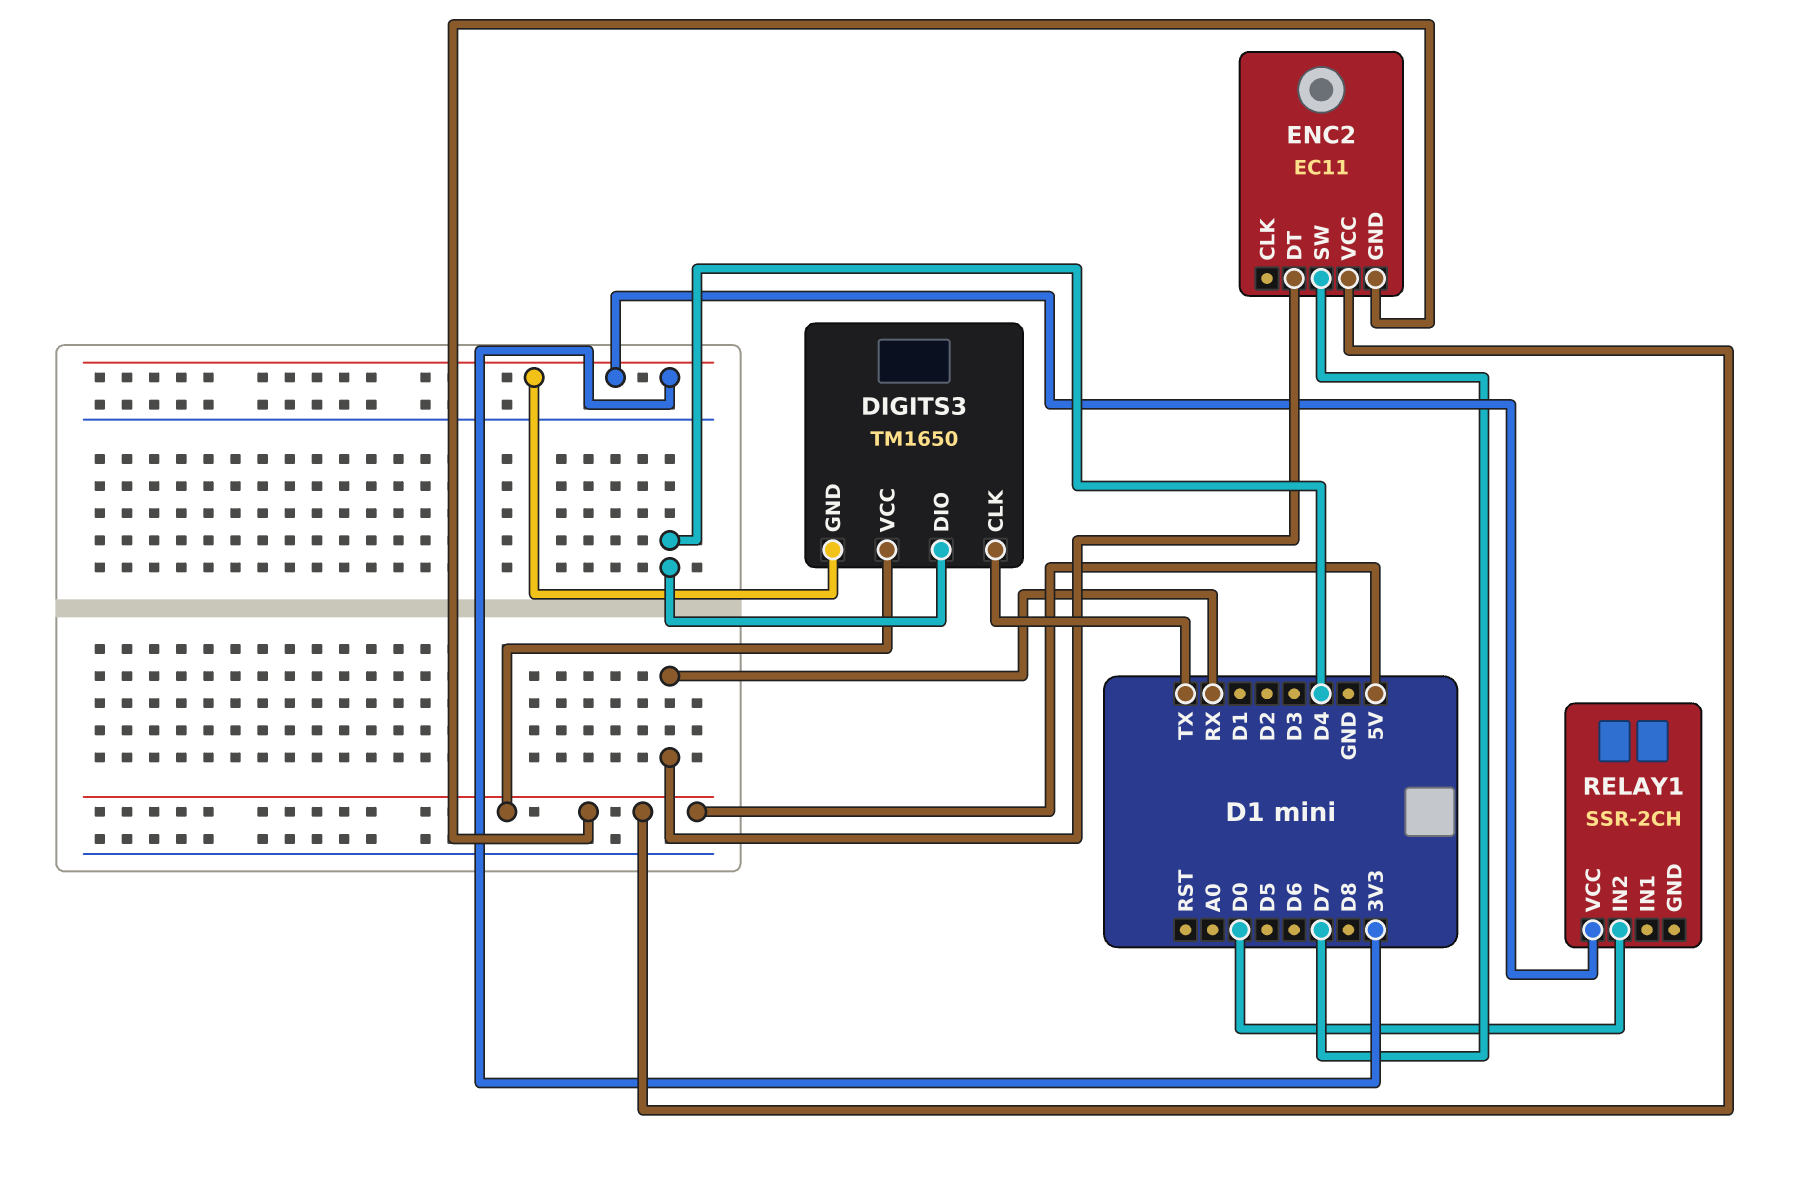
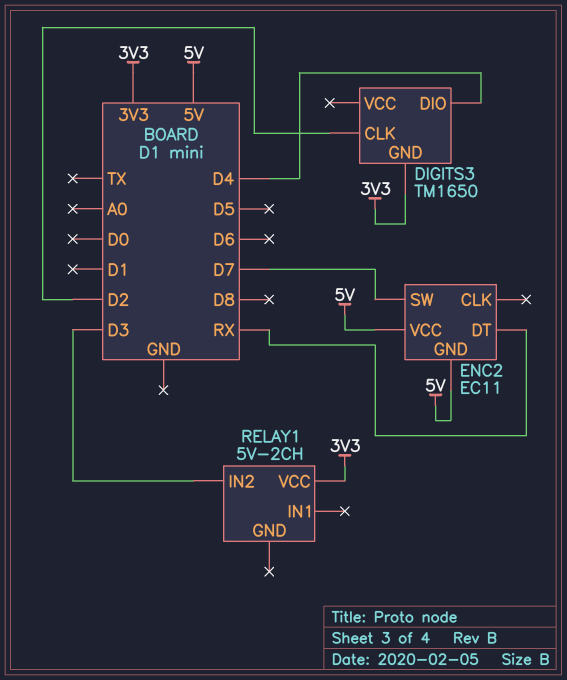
DIGITS3 pin CLK: TX -> D2
DIGITS3 pin VCC: 5V -> none
RELAY1: SSR-2CH -> 5V-2CH
RELAY1 pin IN2: D0 -> D3

